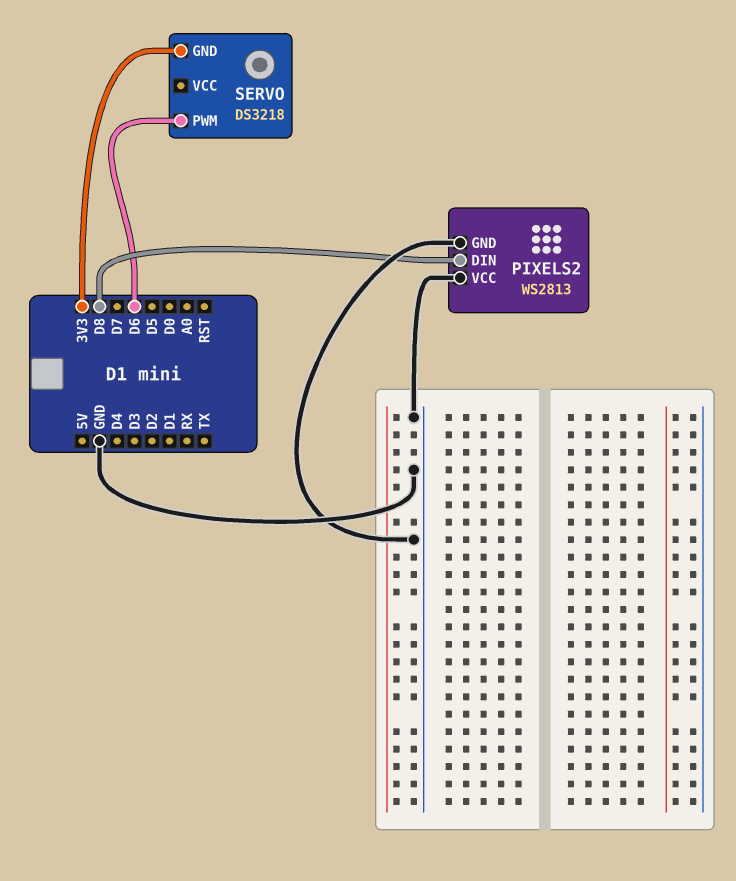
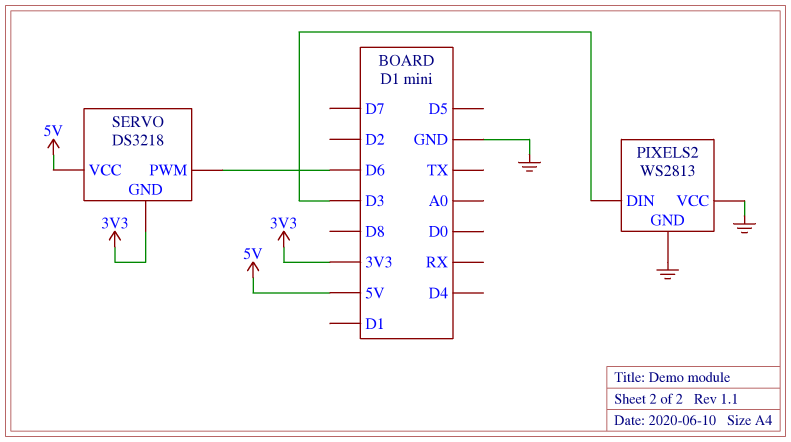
PIXELS2 pin DIN: D8 -> D3
SERVO pin VCC: none -> 5V

